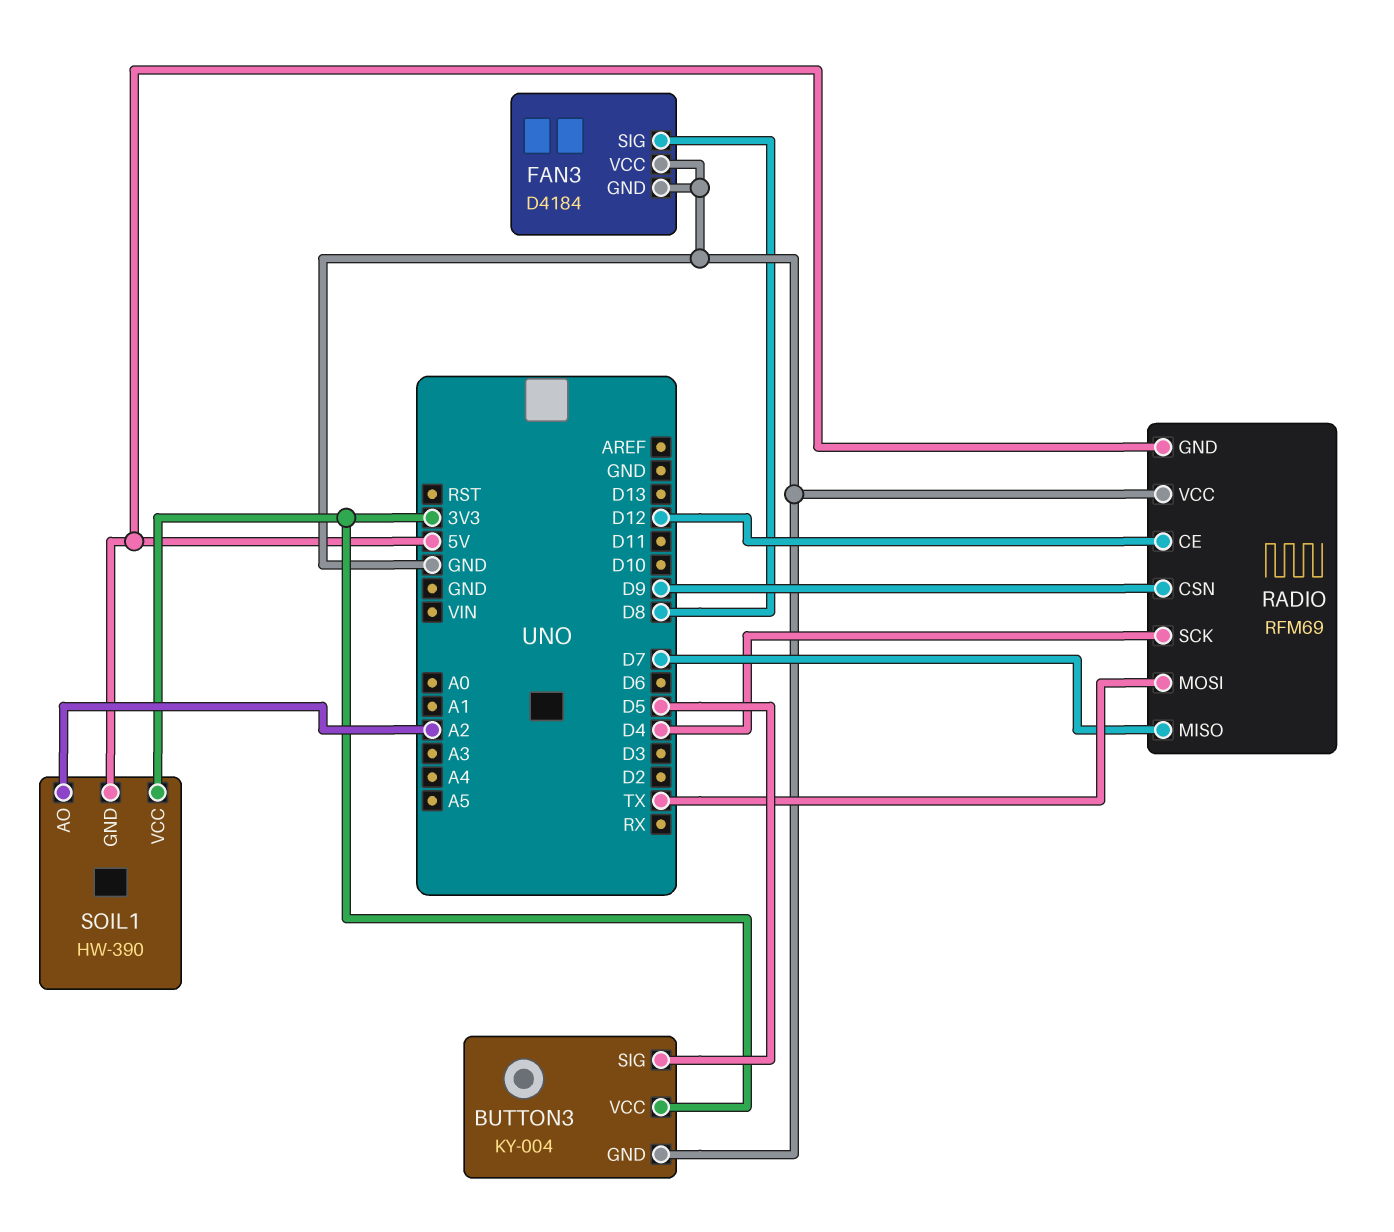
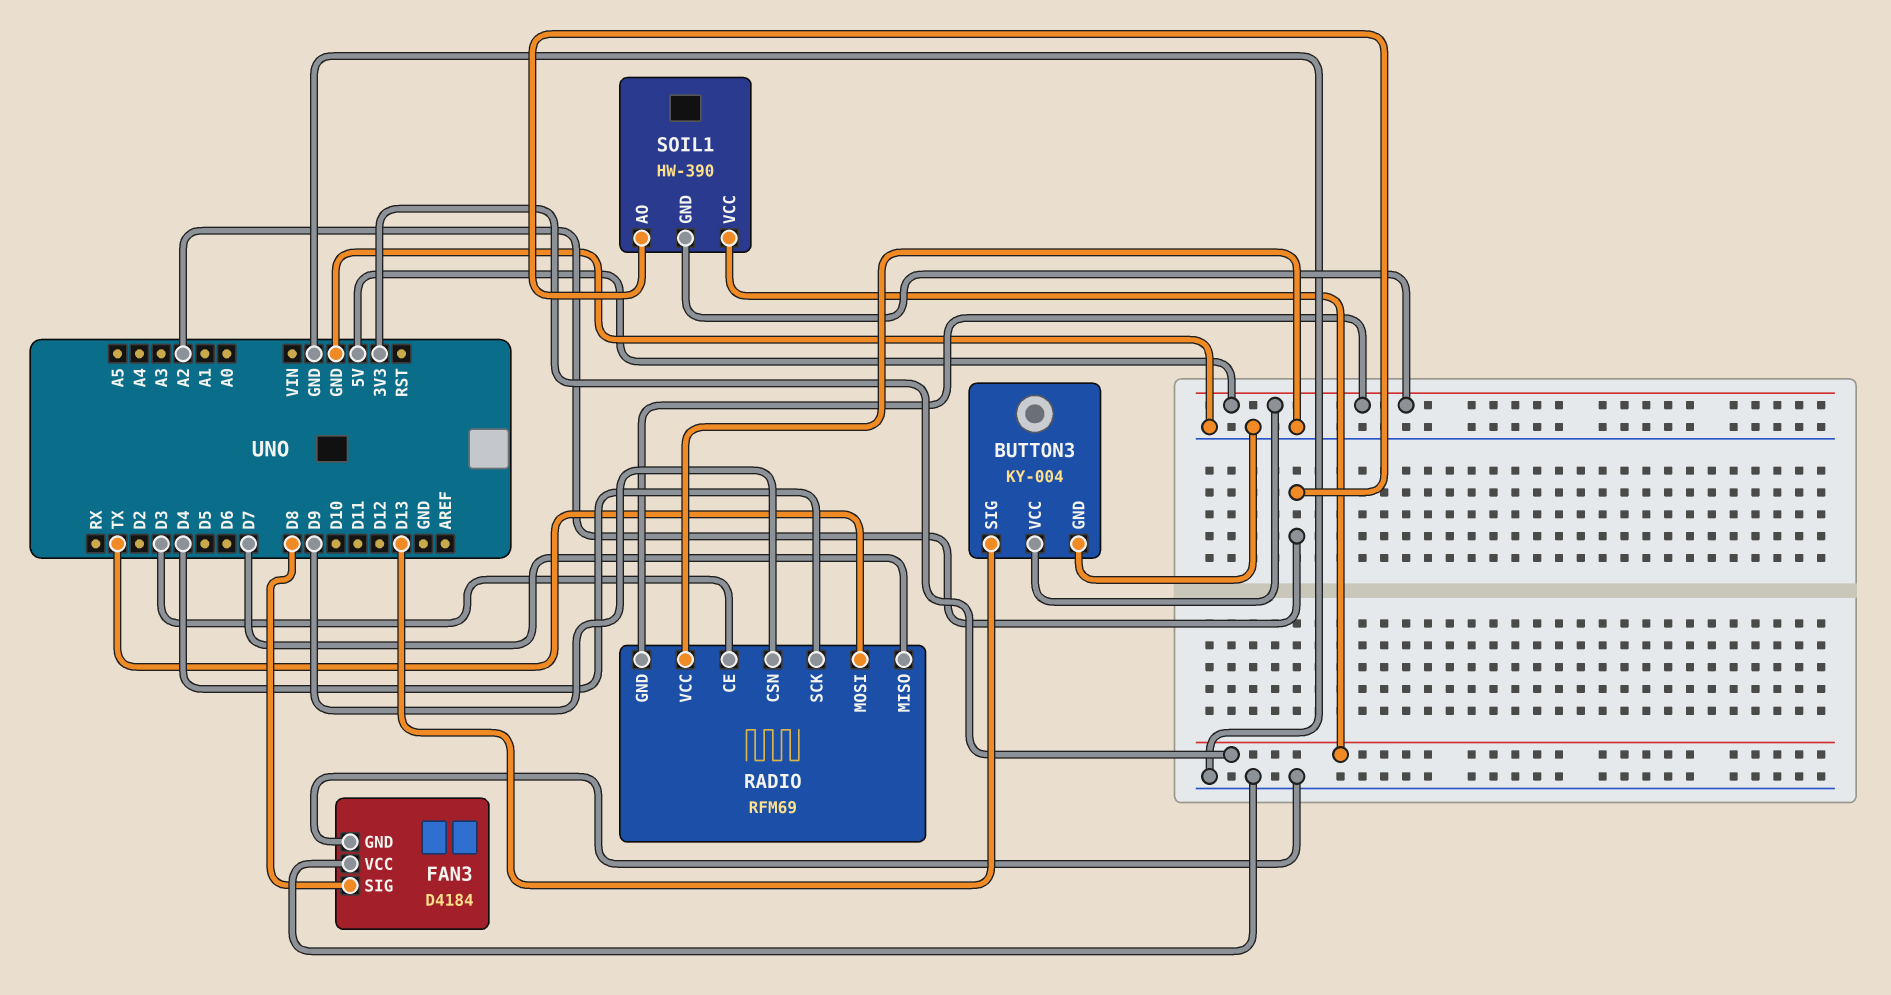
BUTTON3 pin SIG: D5 -> D13
BUTTON3 pin VCC: 3V3 -> 5V
RADIO pin CE: D12 -> D3

